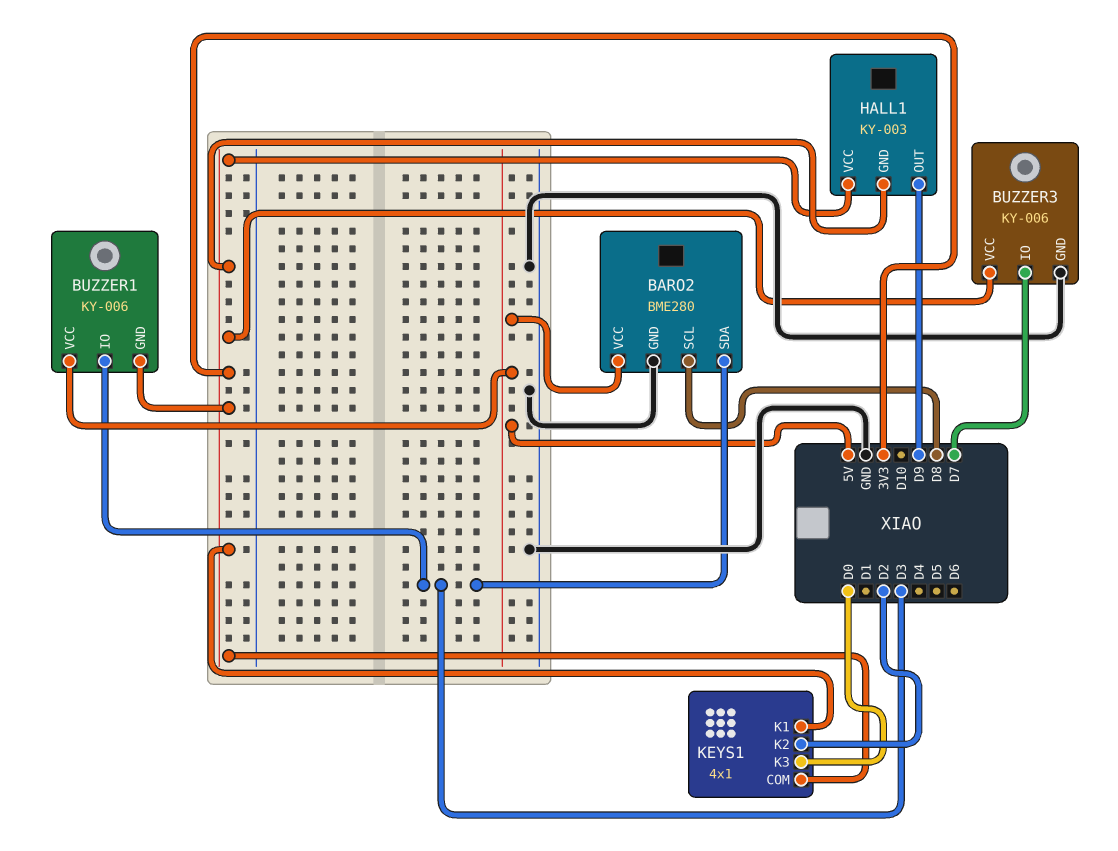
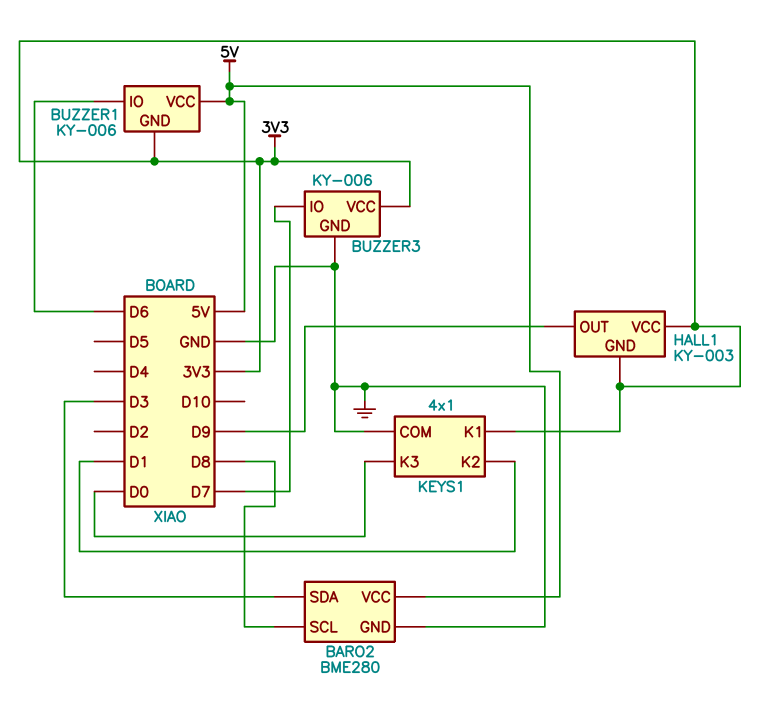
BUZZER1 pin IO: D3 -> D6
KEYS1 pin COM: 3V3 -> GND
KEYS1 pin K2: D2 -> D1

